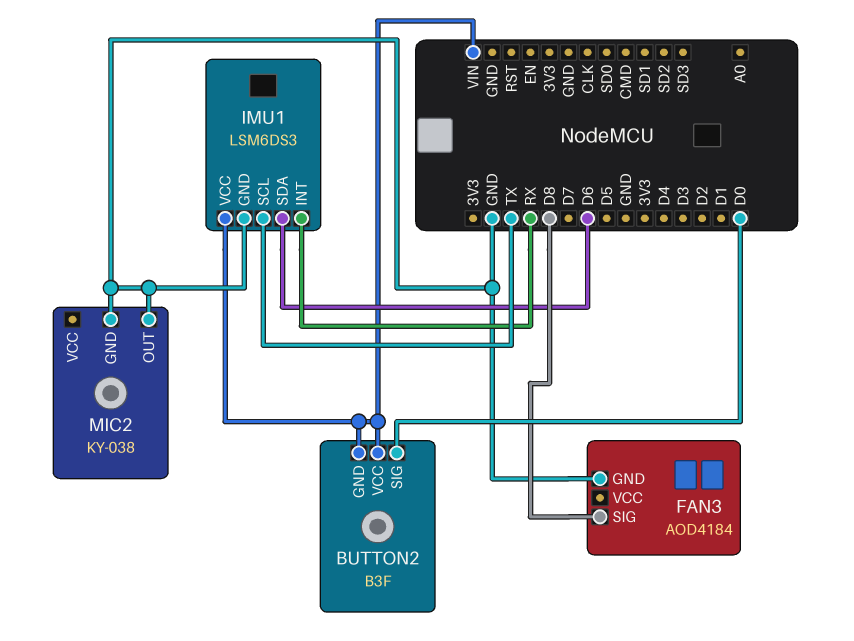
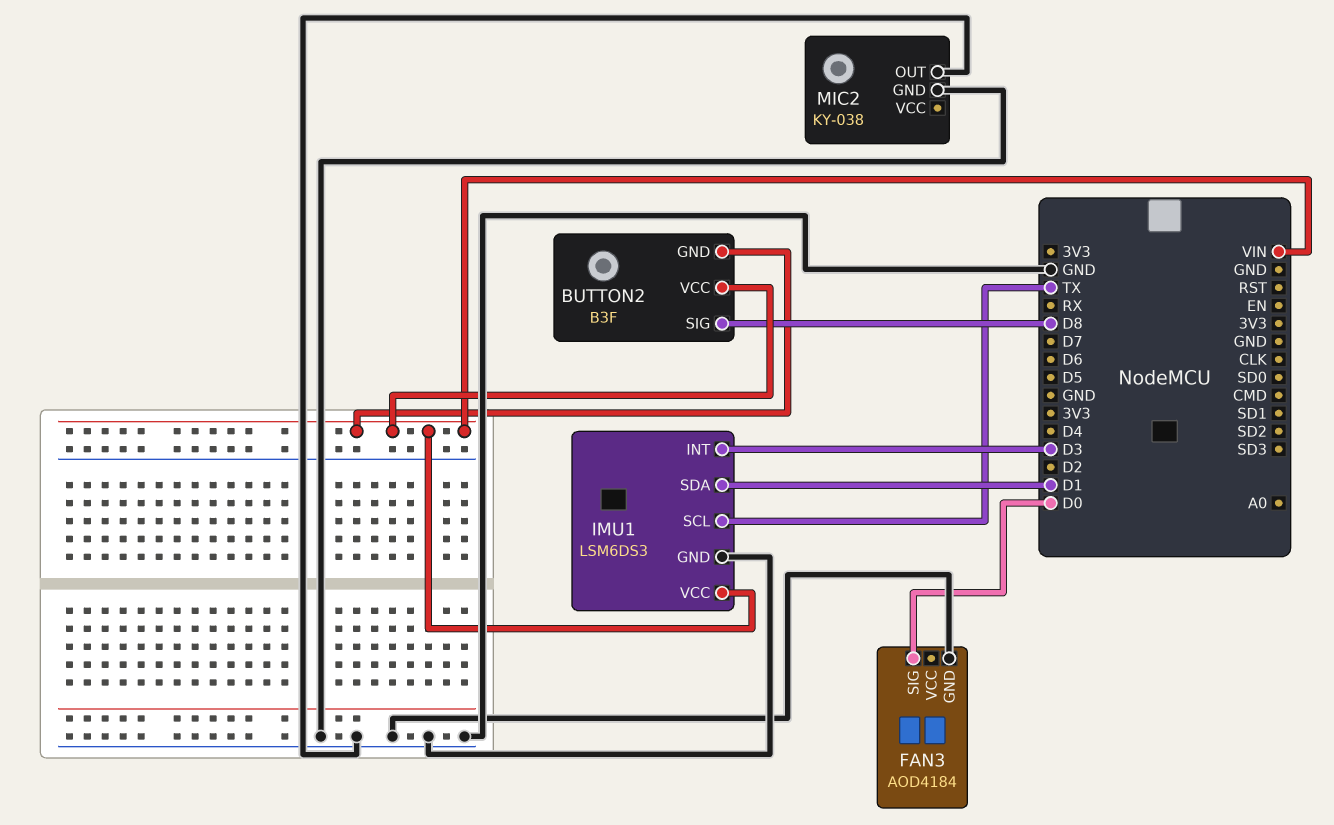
BUTTON2 pin SIG: D0 -> D8
FAN3 pin SIG: D8 -> D0
IMU1 pin INT: RX -> D3
IMU1 pin SDA: D6 -> D1

